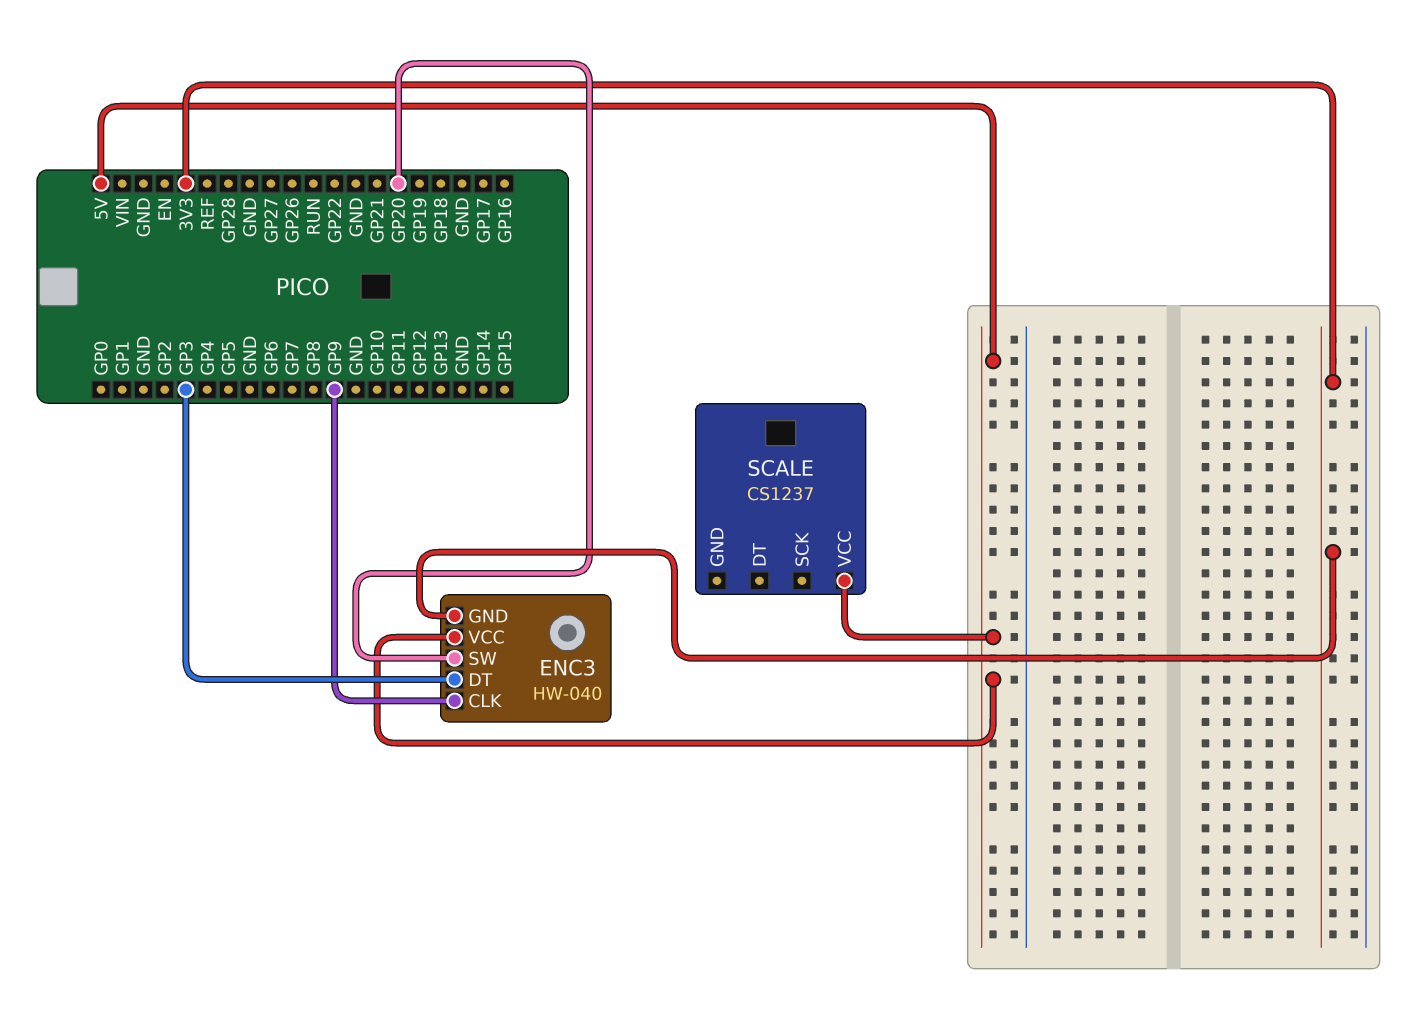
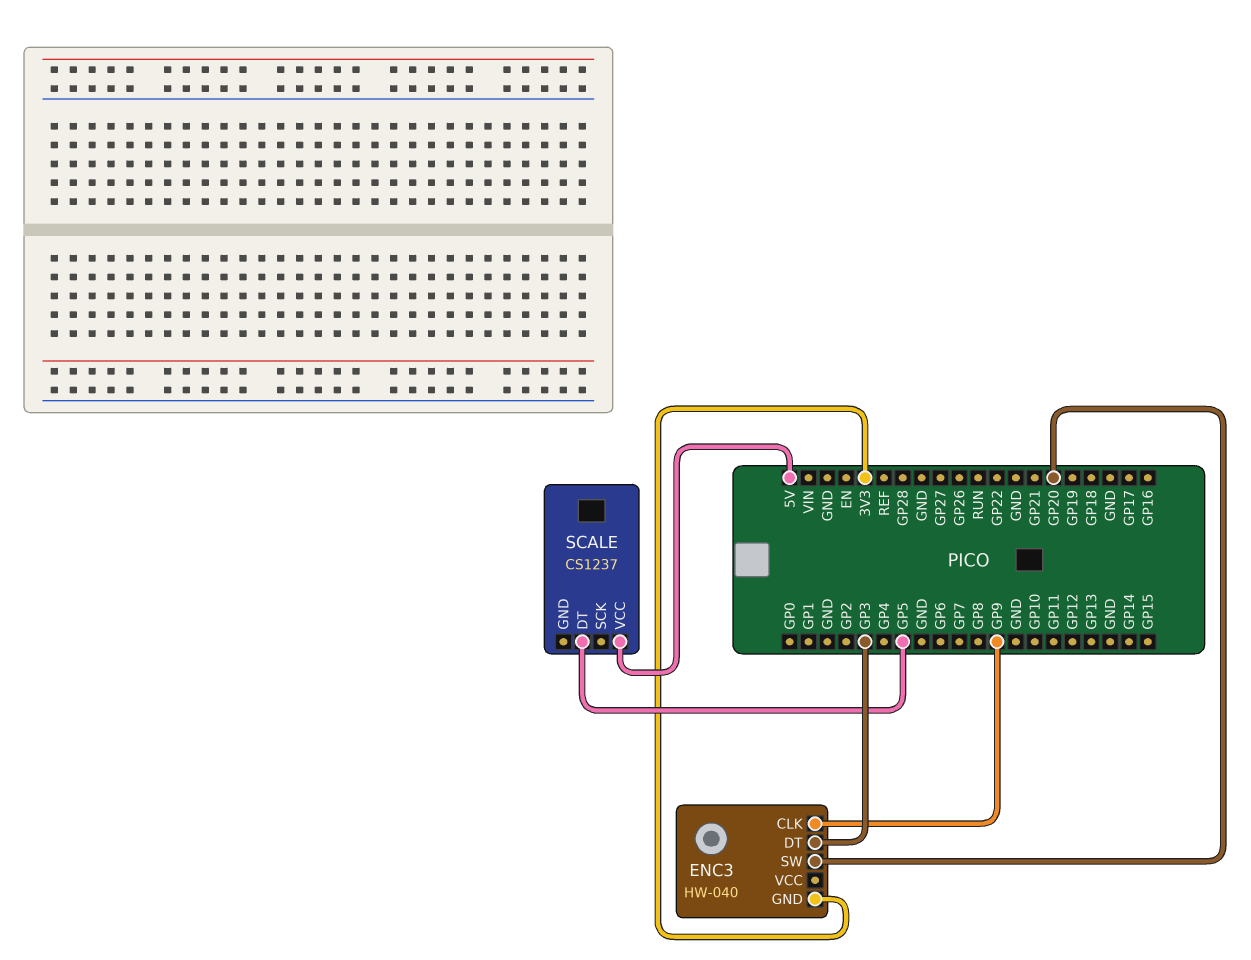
ENC3 pin VCC: 5V -> none
SCALE pin DT: none -> GP5

